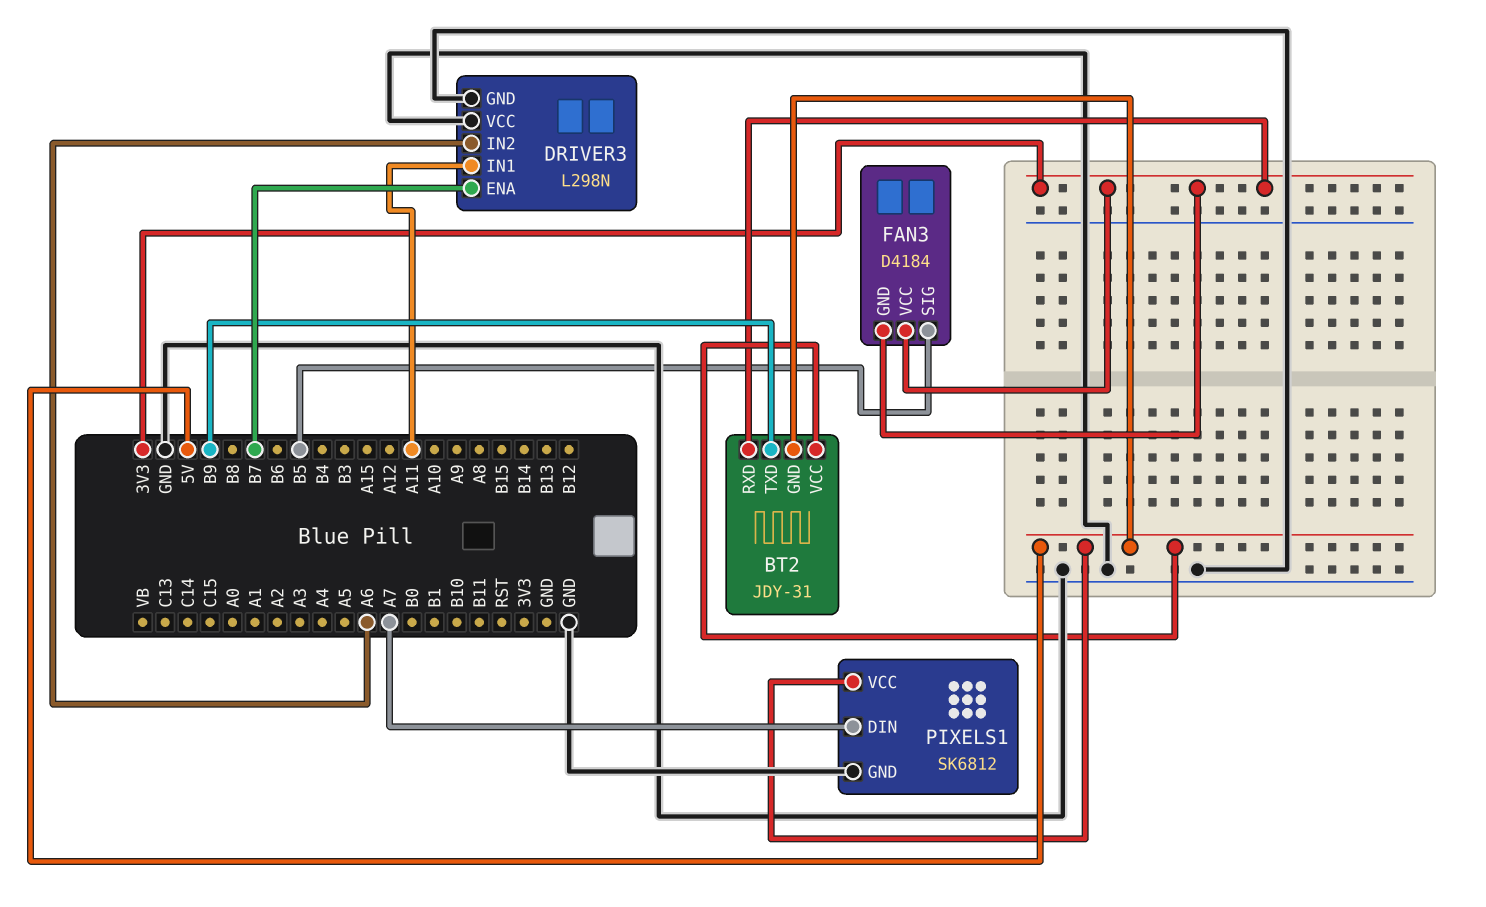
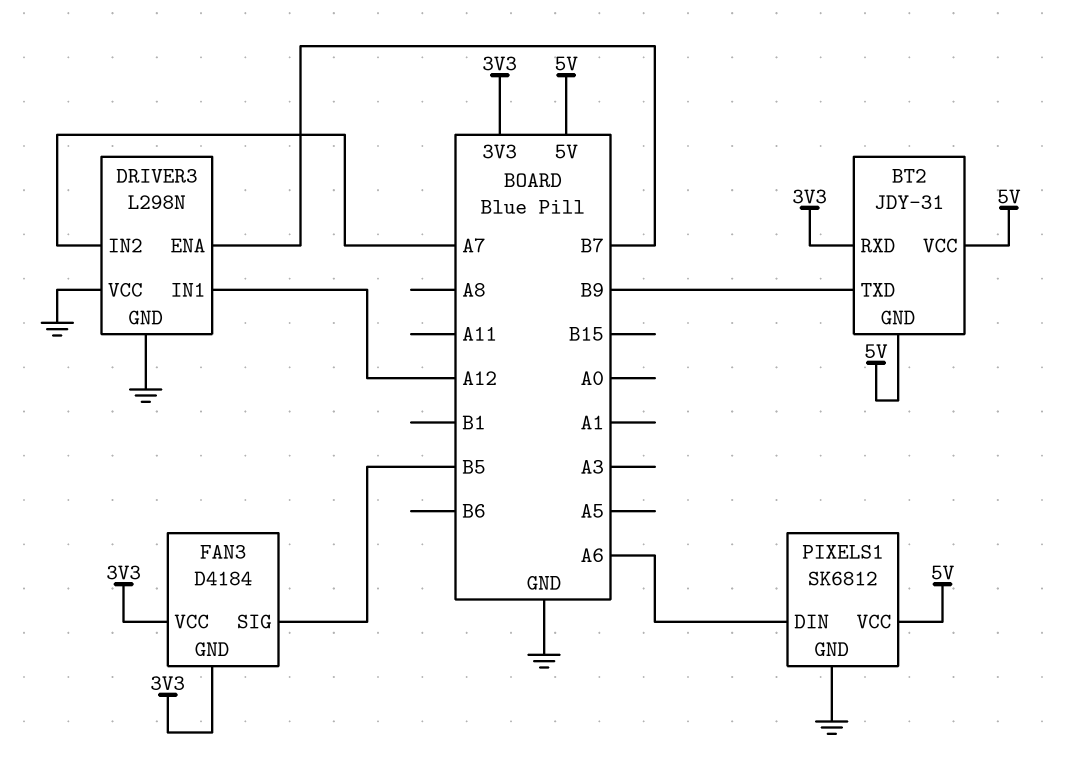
DRIVER3 pin IN1: A11 -> A12
DRIVER3 pin IN2: A6 -> A7
PIXELS1 pin DIN: A7 -> A6

